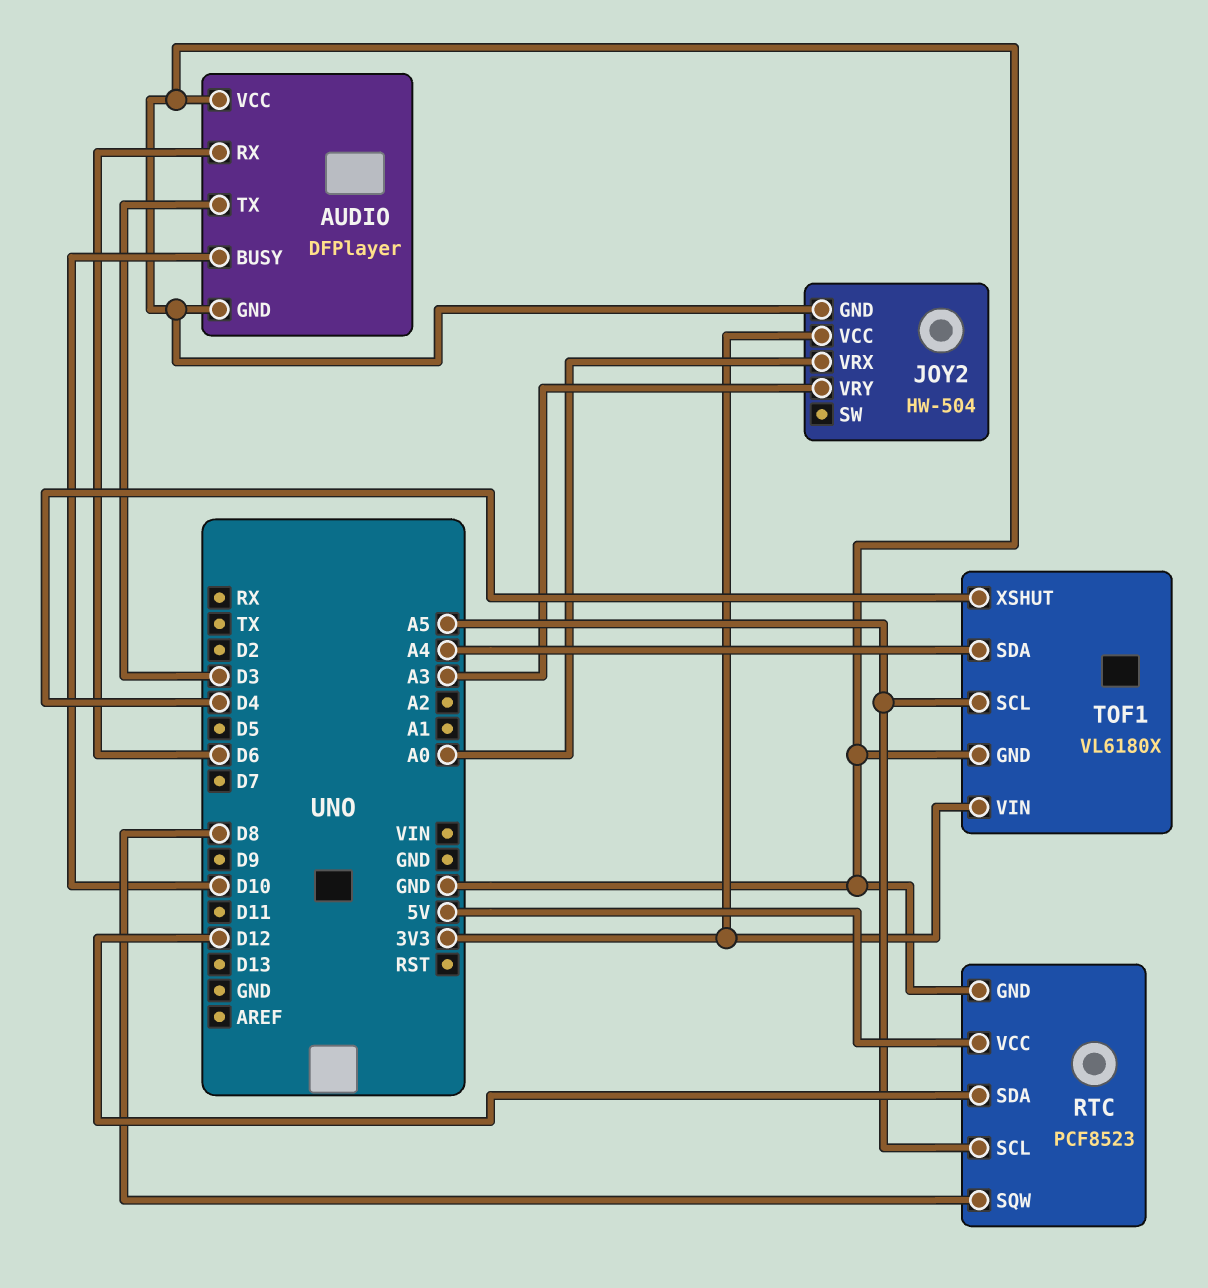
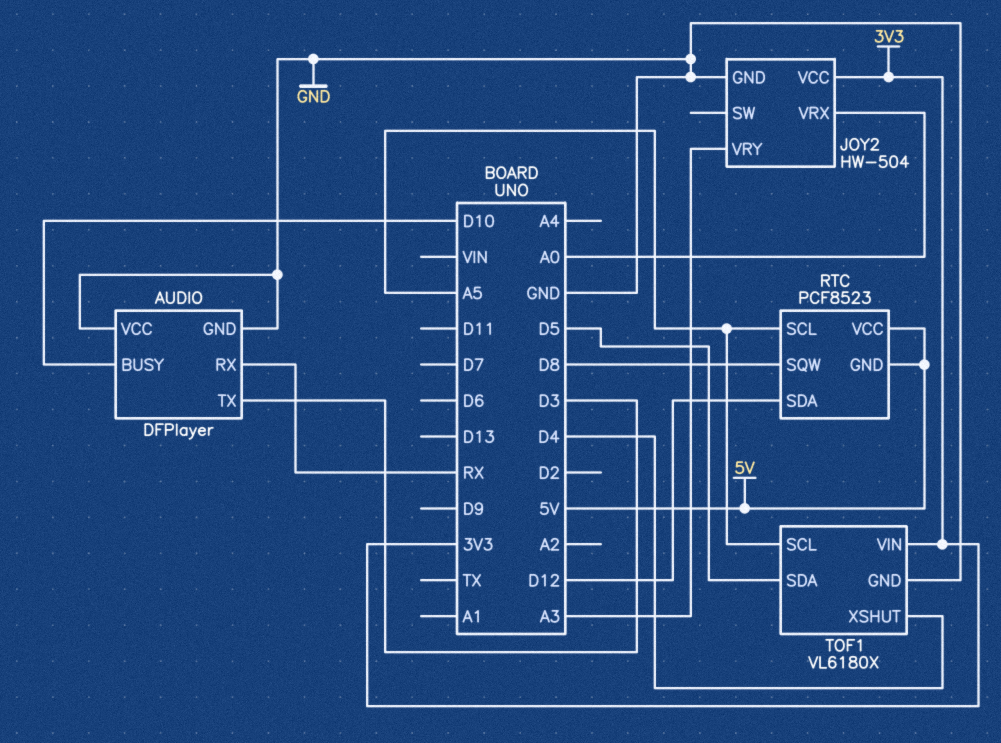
AUDIO pin RX: D6 -> RX
RTC pin GND: GND -> 5V
TOF1 pin SDA: A4 -> D5

